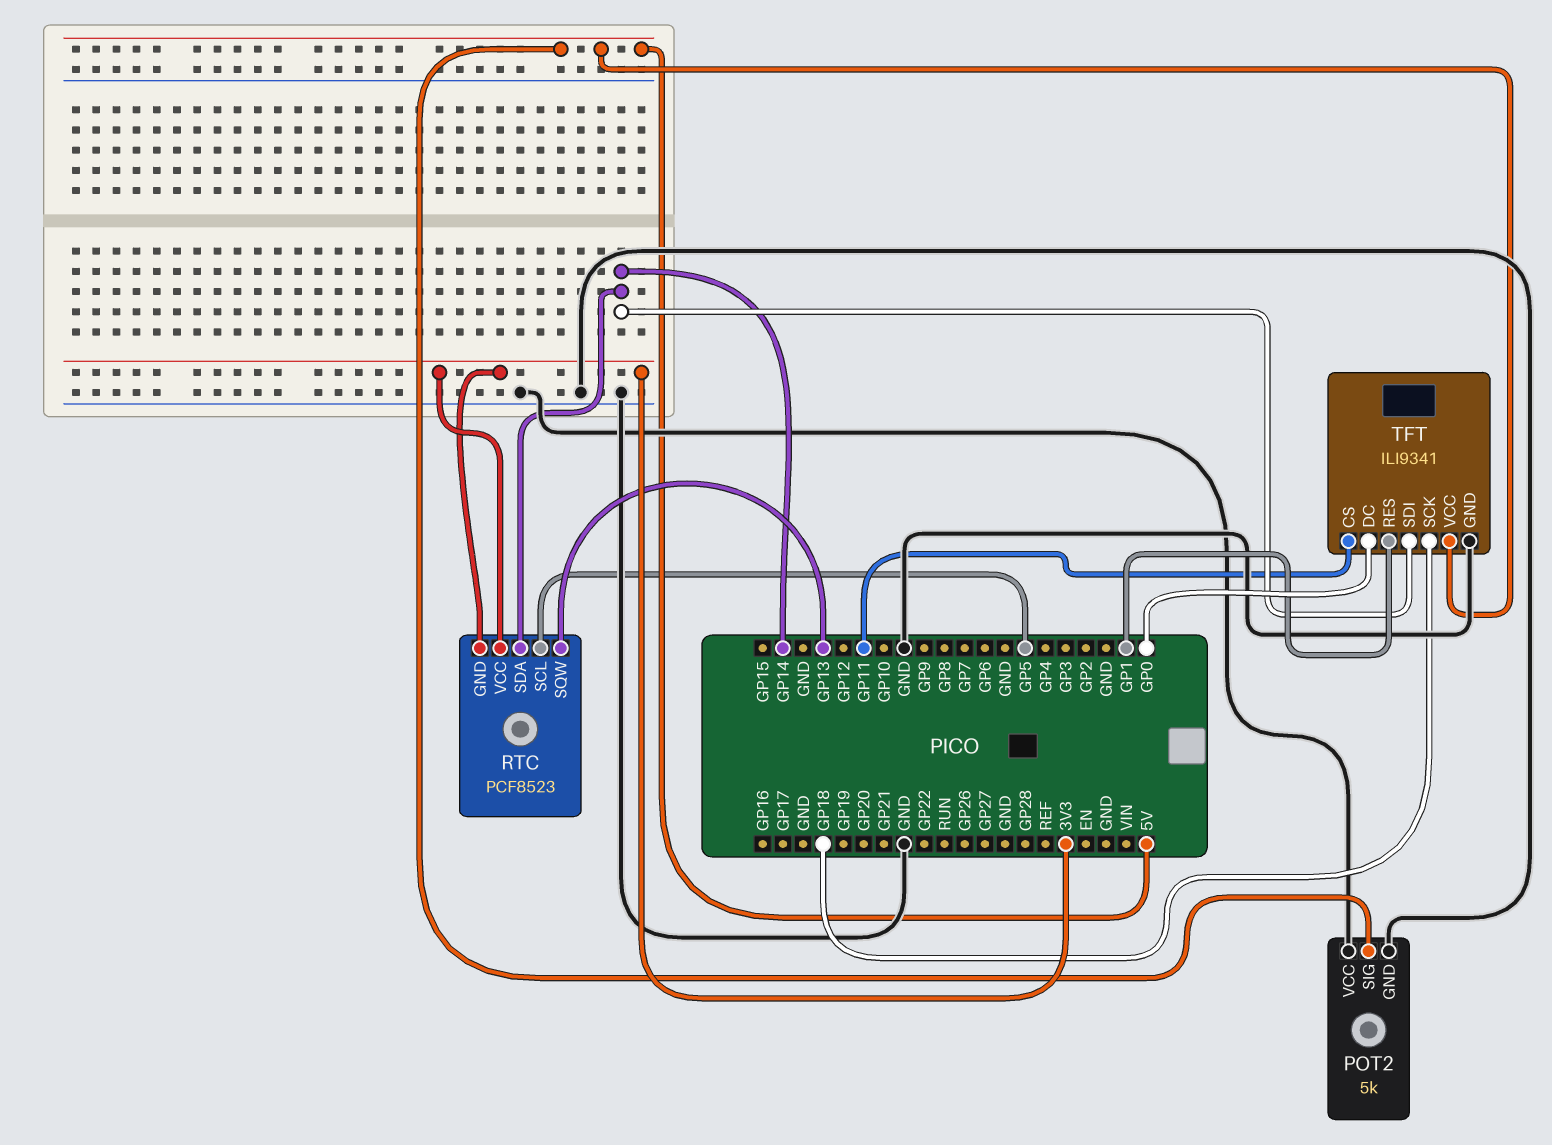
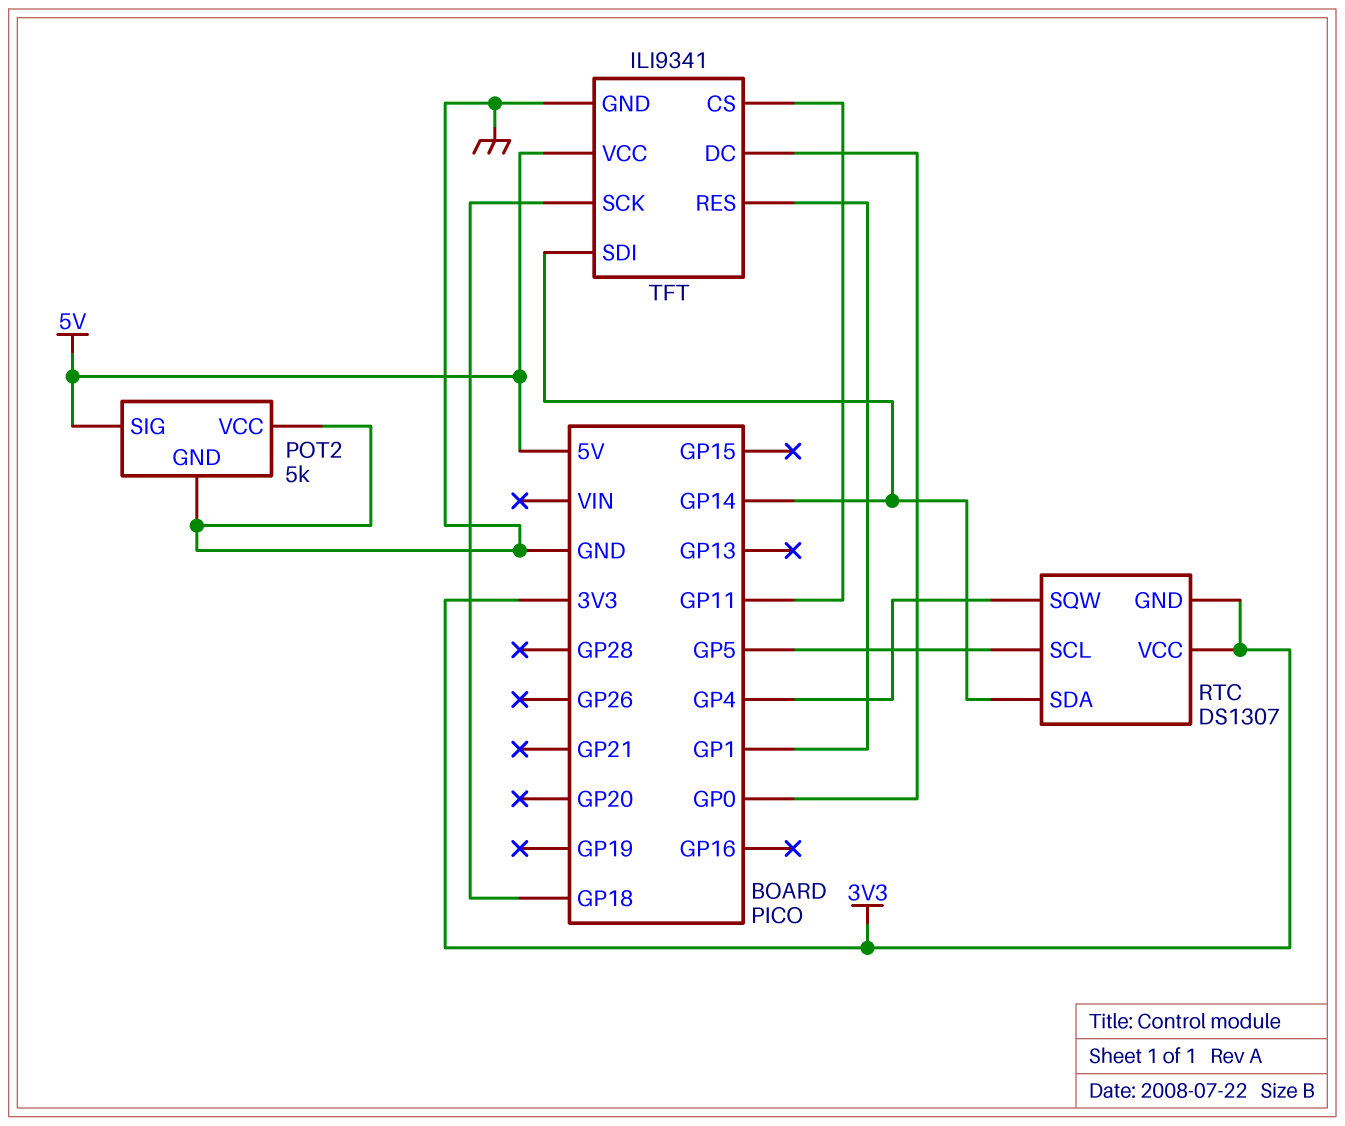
RTC: PCF8523 -> DS1307
RTC pin SQW: GP13 -> GP4

